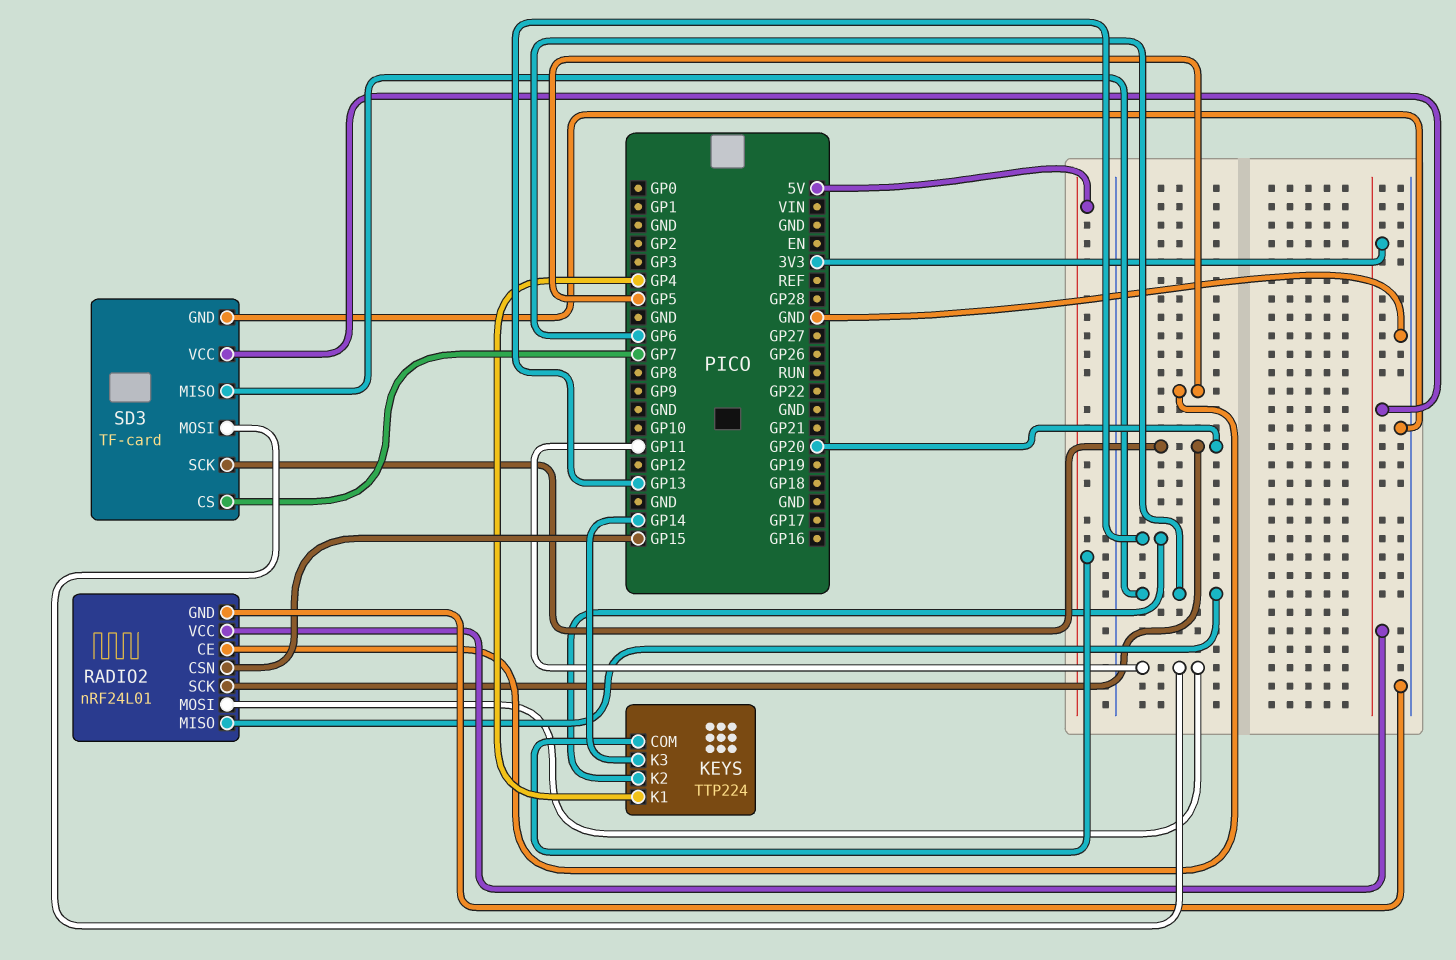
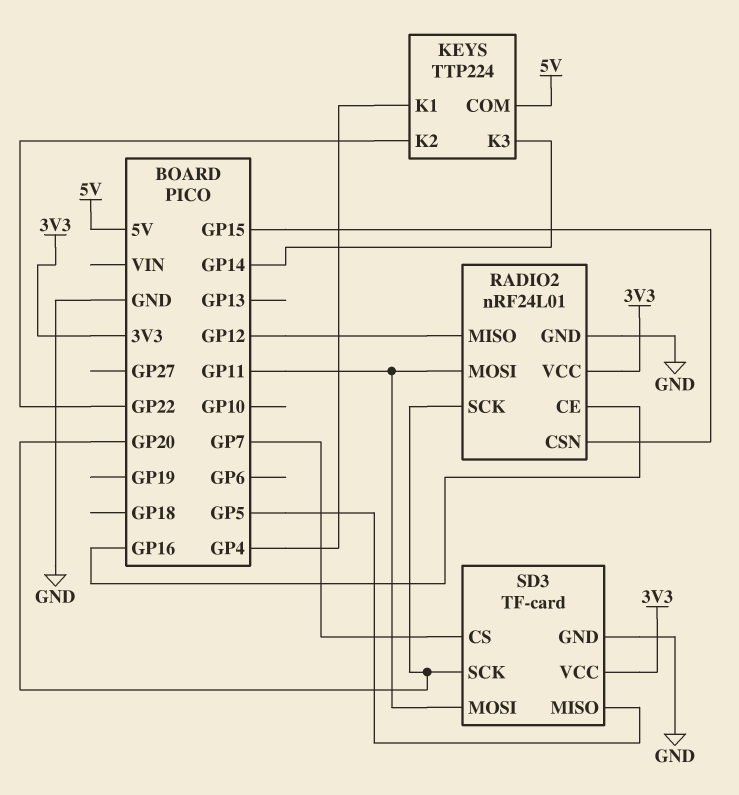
KEYS pin K2: GP13 -> GP22
RADIO2 pin CE: GP5 -> GP16
RADIO2 pin MISO: GP6 -> GP12
SD3 pin MISO: GP6 -> GP5

